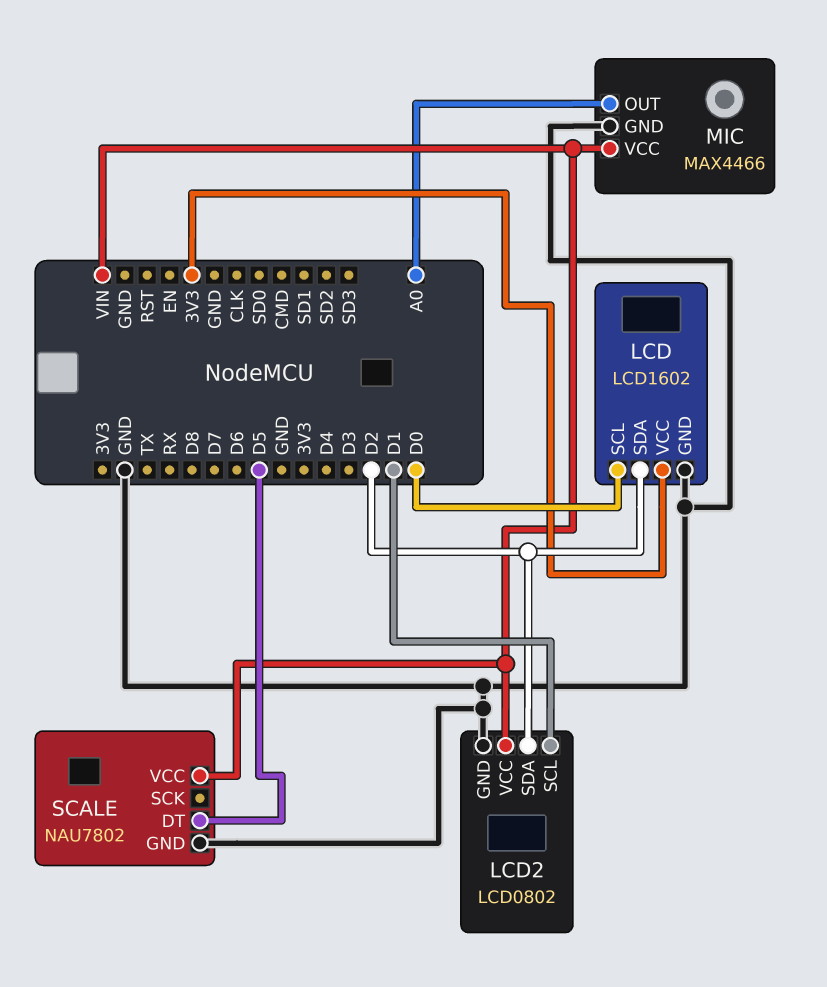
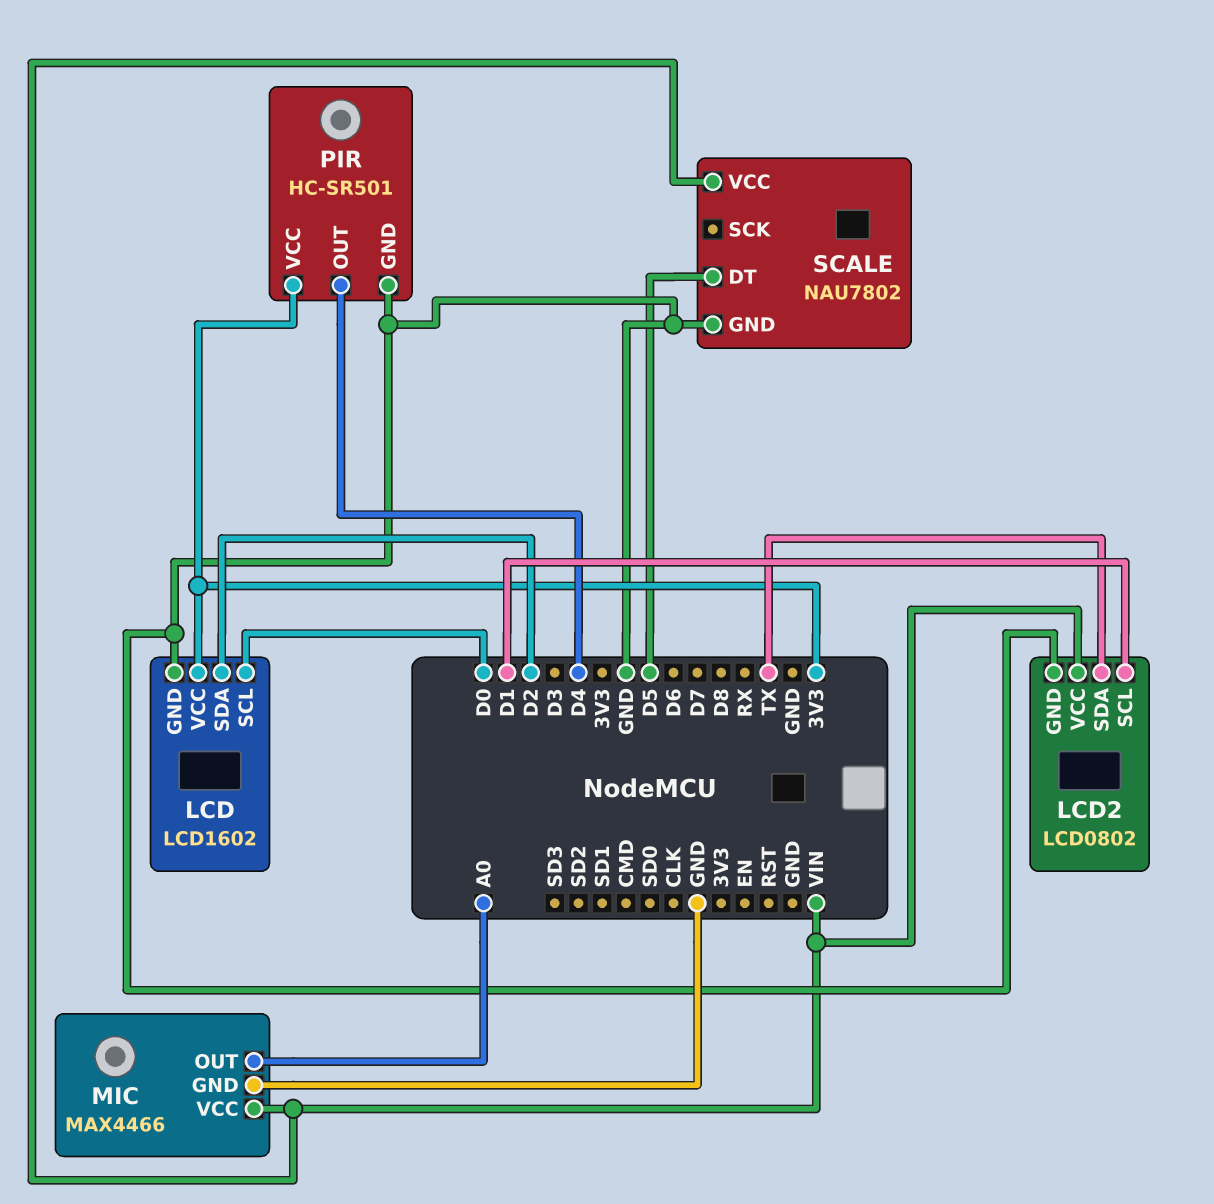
LCD2 pin SDA: D2 -> TX
PIR: none -> HC-SR501
PIR pin GND: none -> GND
PIR pin OUT: none -> D4
PIR pin VCC: none -> 3V3

